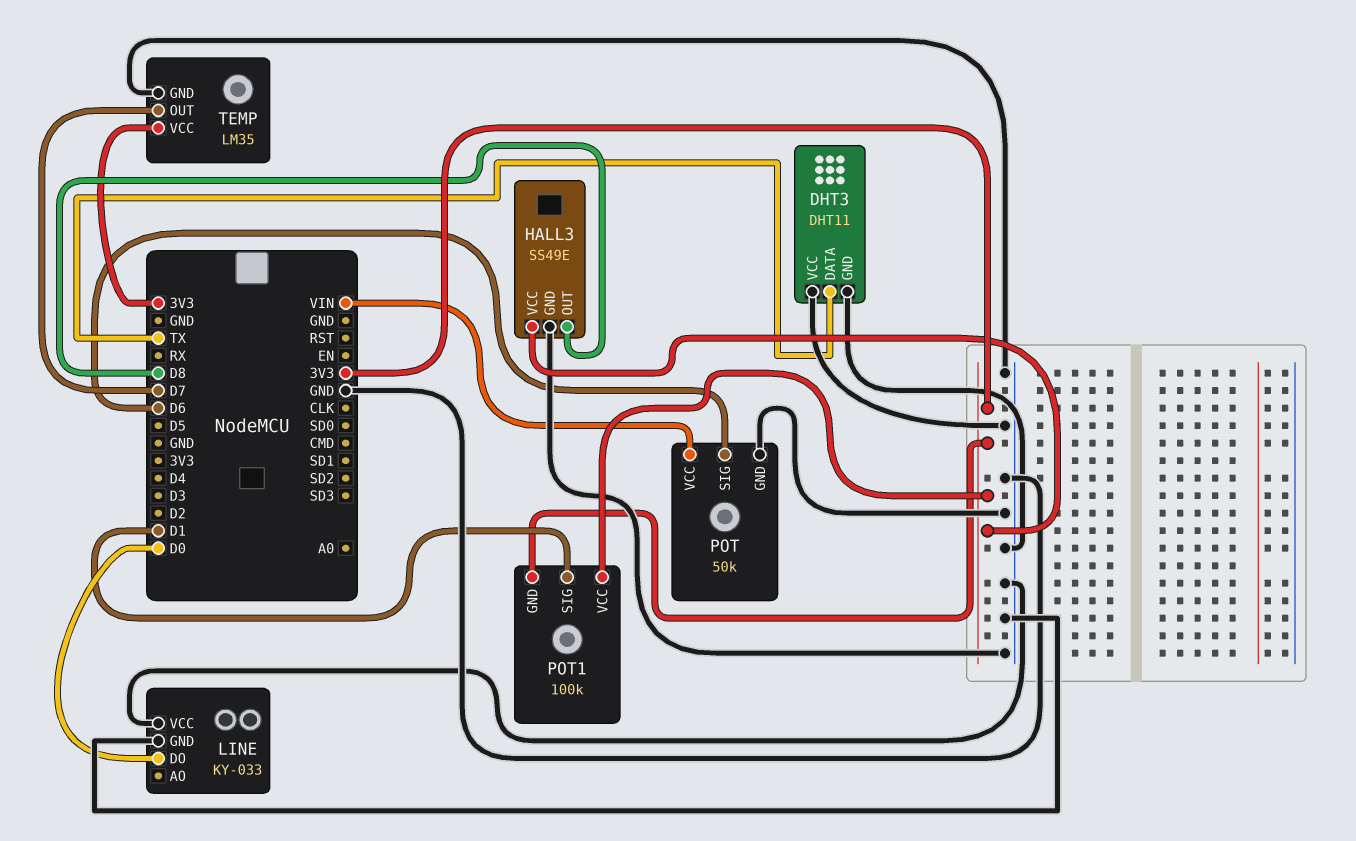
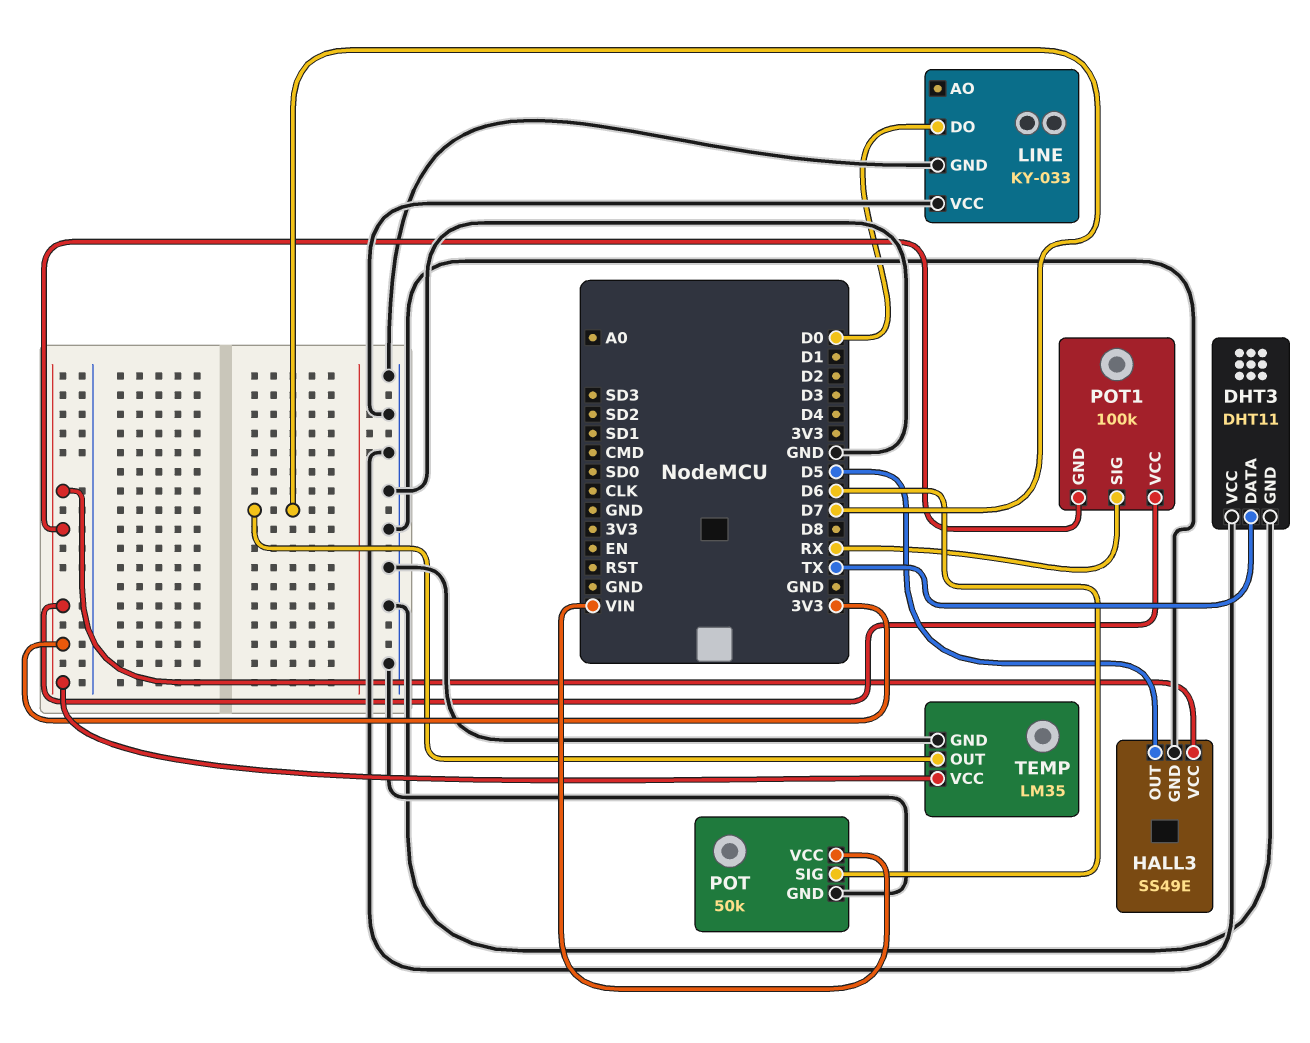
HALL3 pin OUT: D8 -> D5
POT1 pin SIG: D1 -> RX

